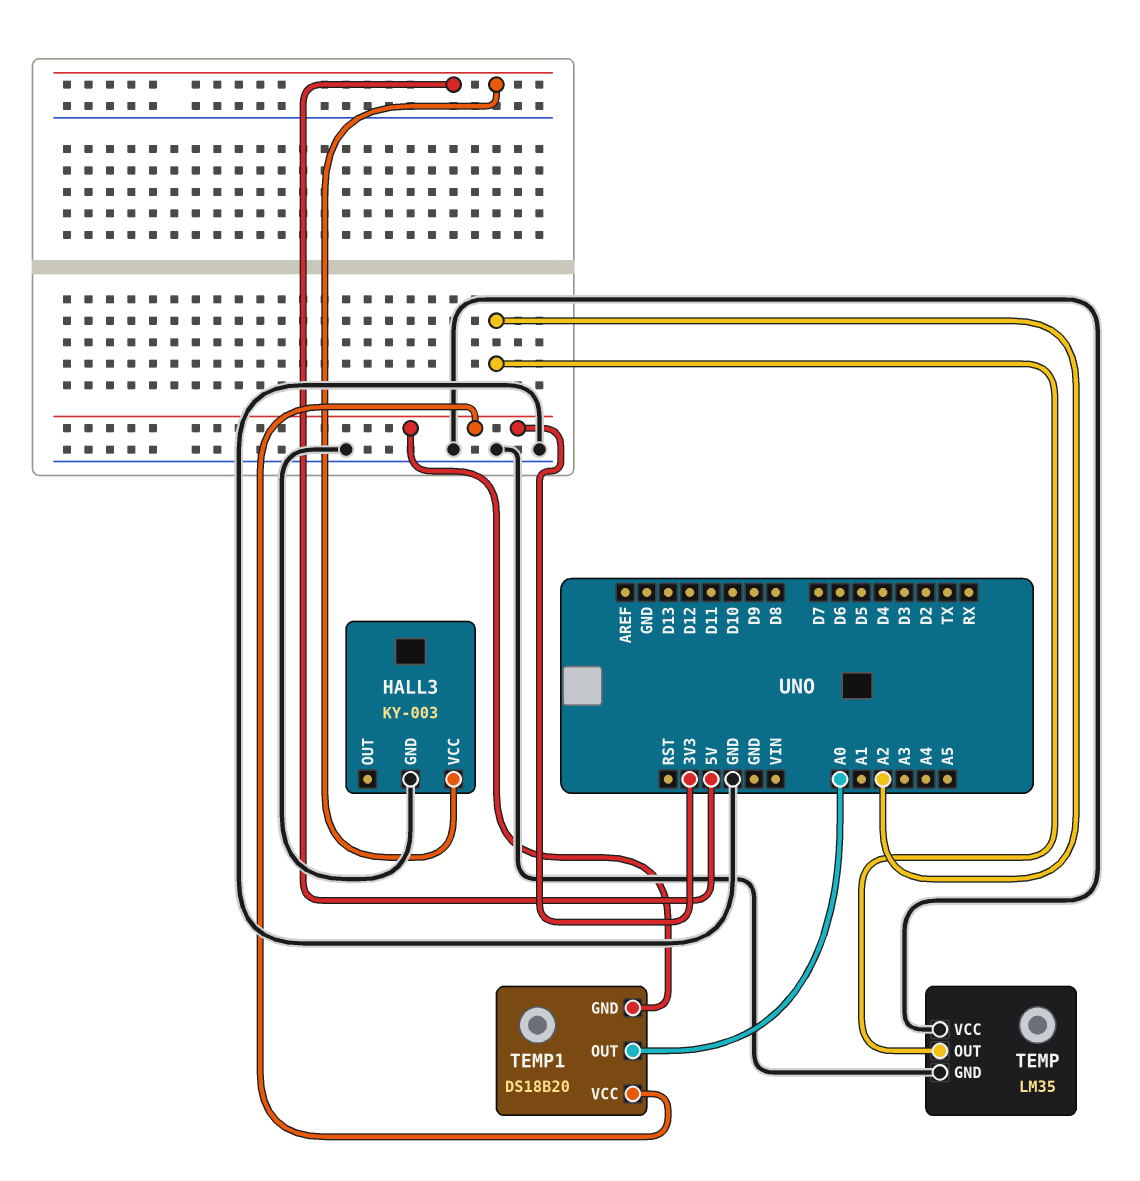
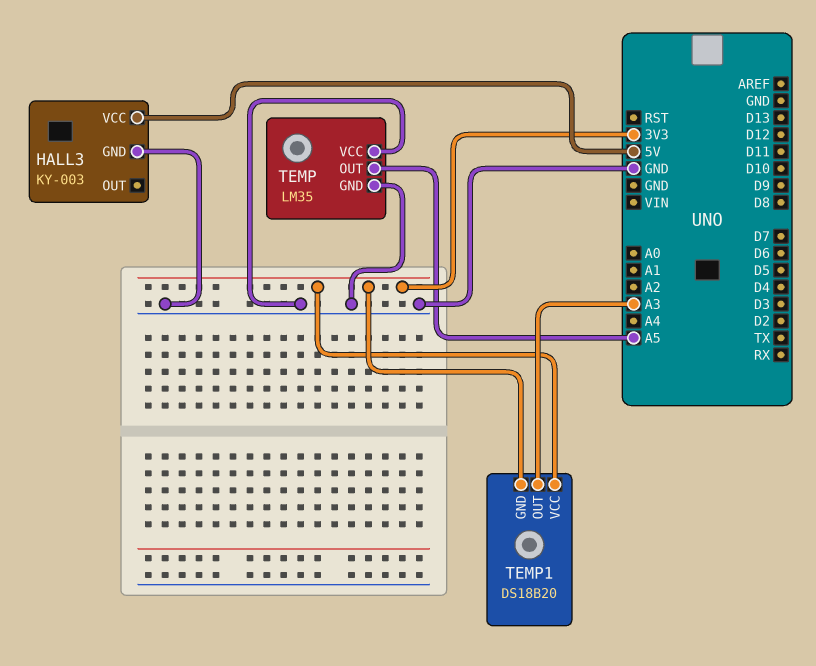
TEMP pin OUT: A2 -> A5
TEMP1 pin OUT: A0 -> A3

